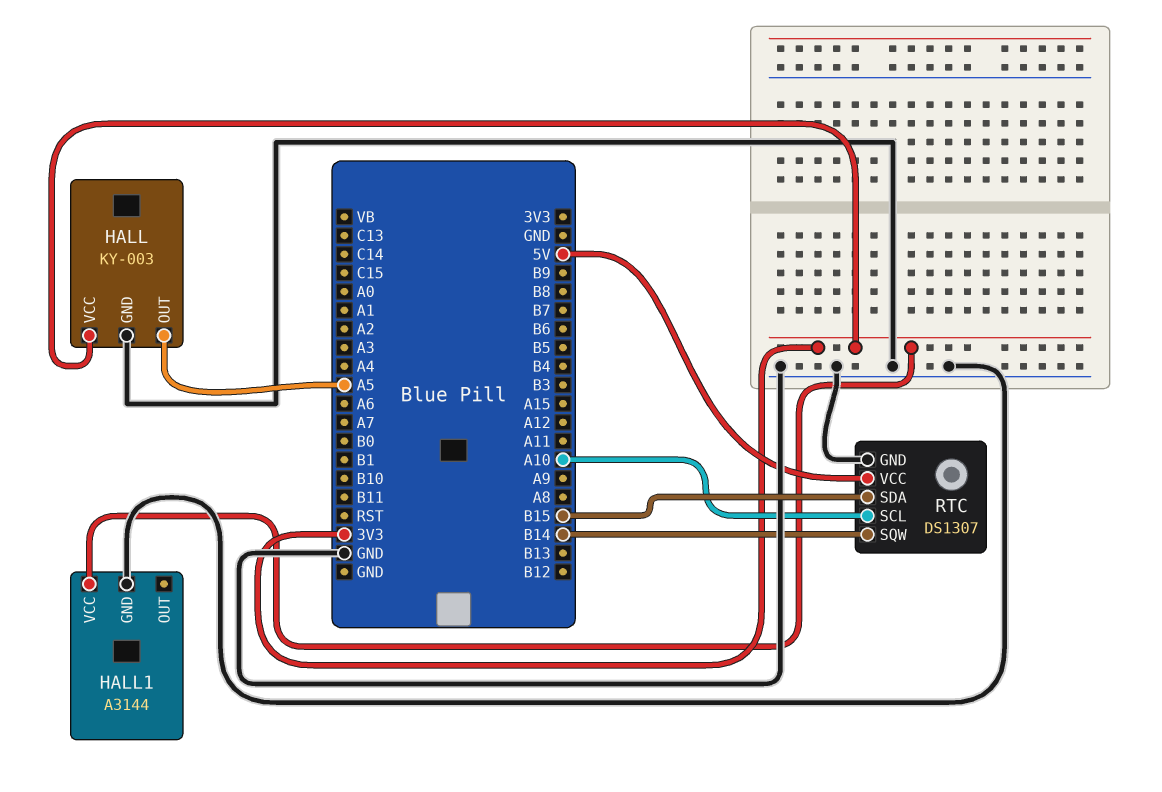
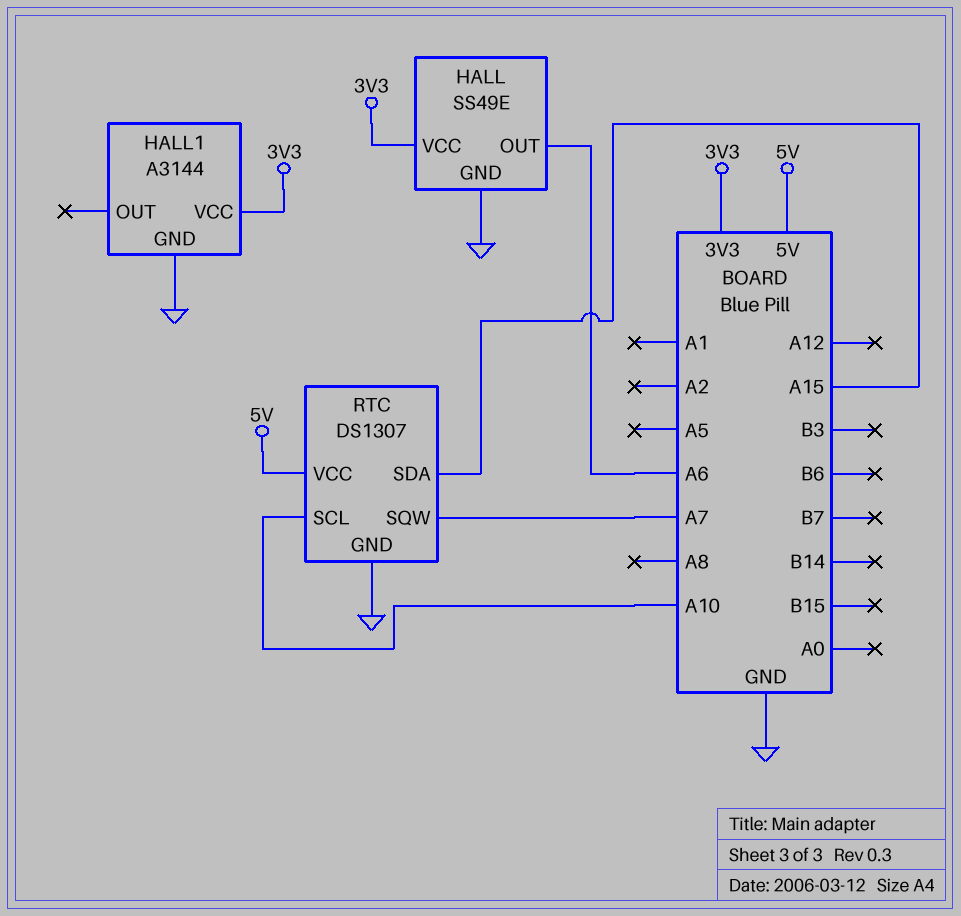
HALL: KY-003 -> SS49E
HALL pin OUT: A5 -> A6
RTC pin SDA: B15 -> A15
RTC pin SQW: B14 -> A7

